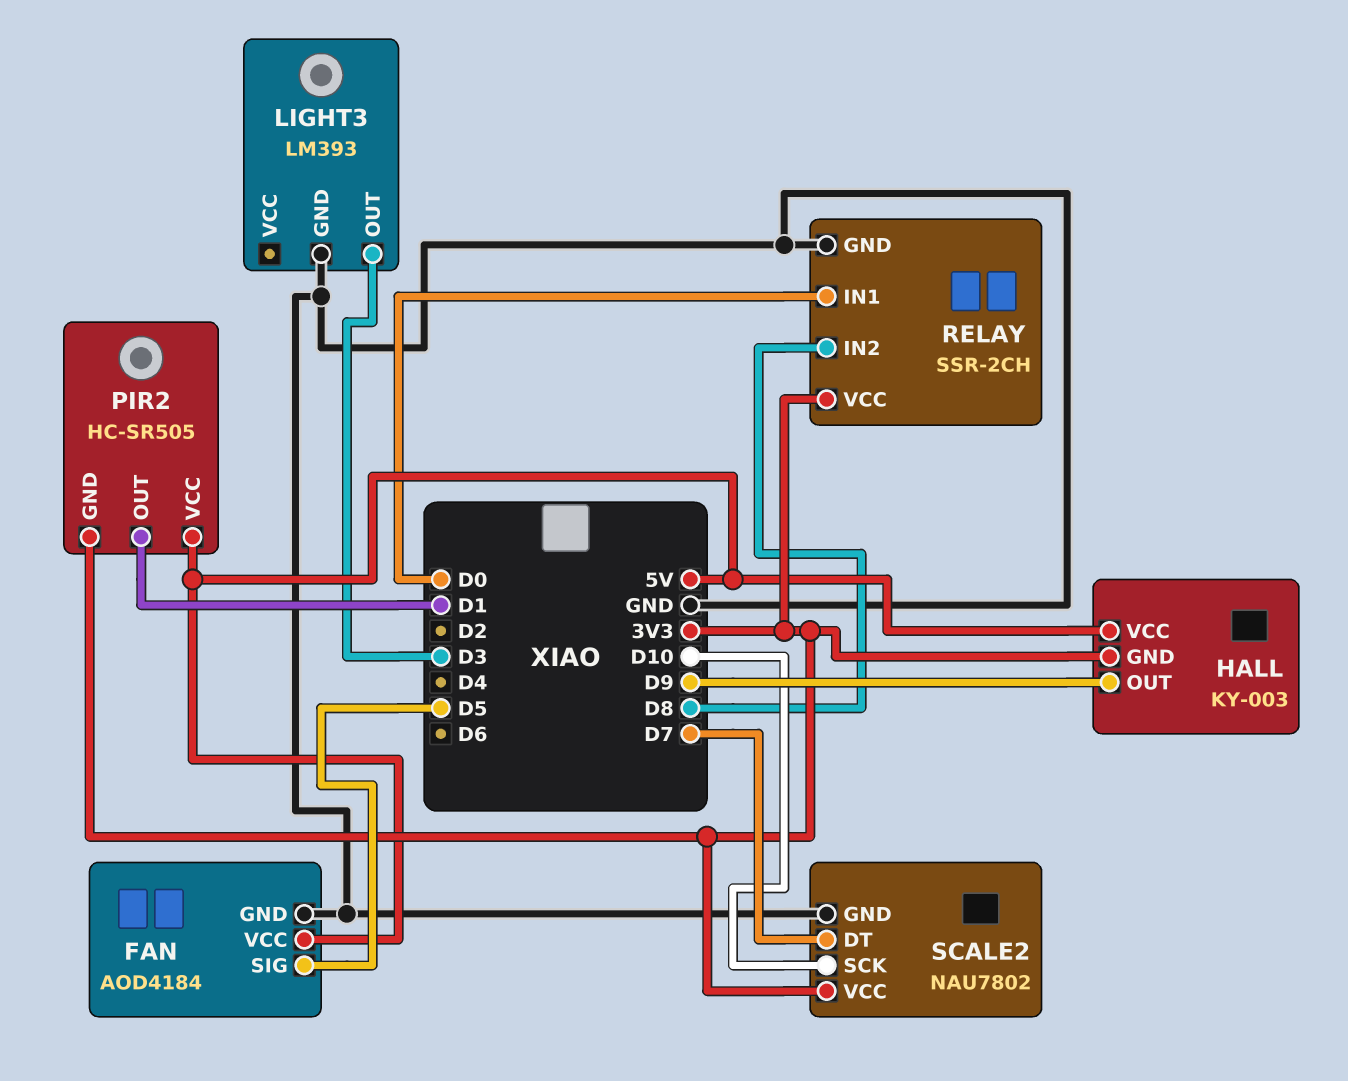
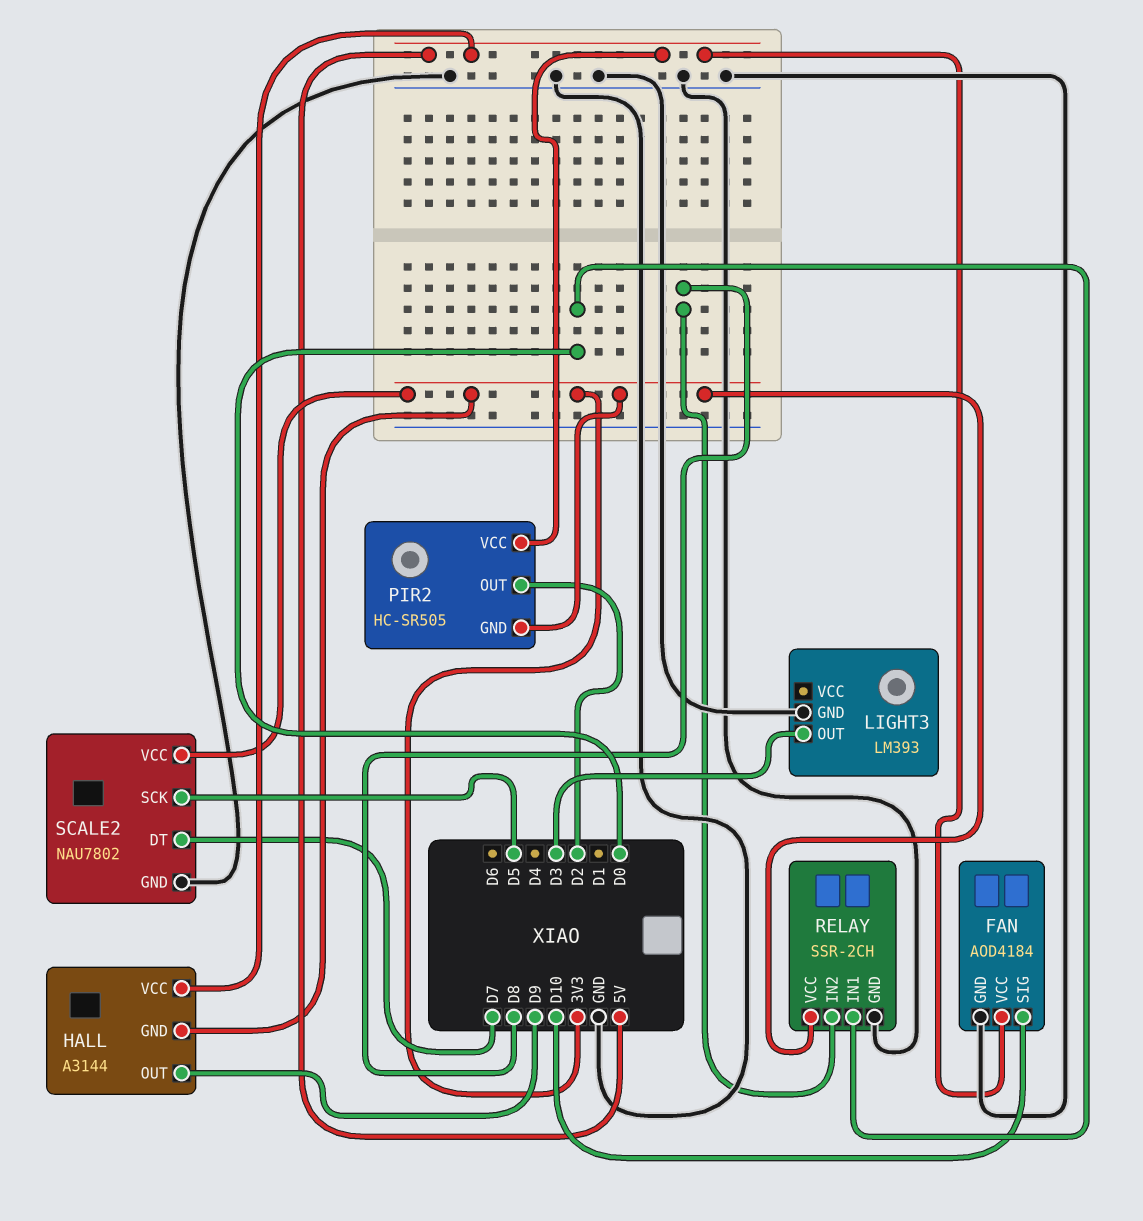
FAN pin SIG: D5 -> D10
HALL: KY-003 -> A3144
PIR2 pin OUT: D1 -> D2
SCALE2 pin SCK: D10 -> D5

